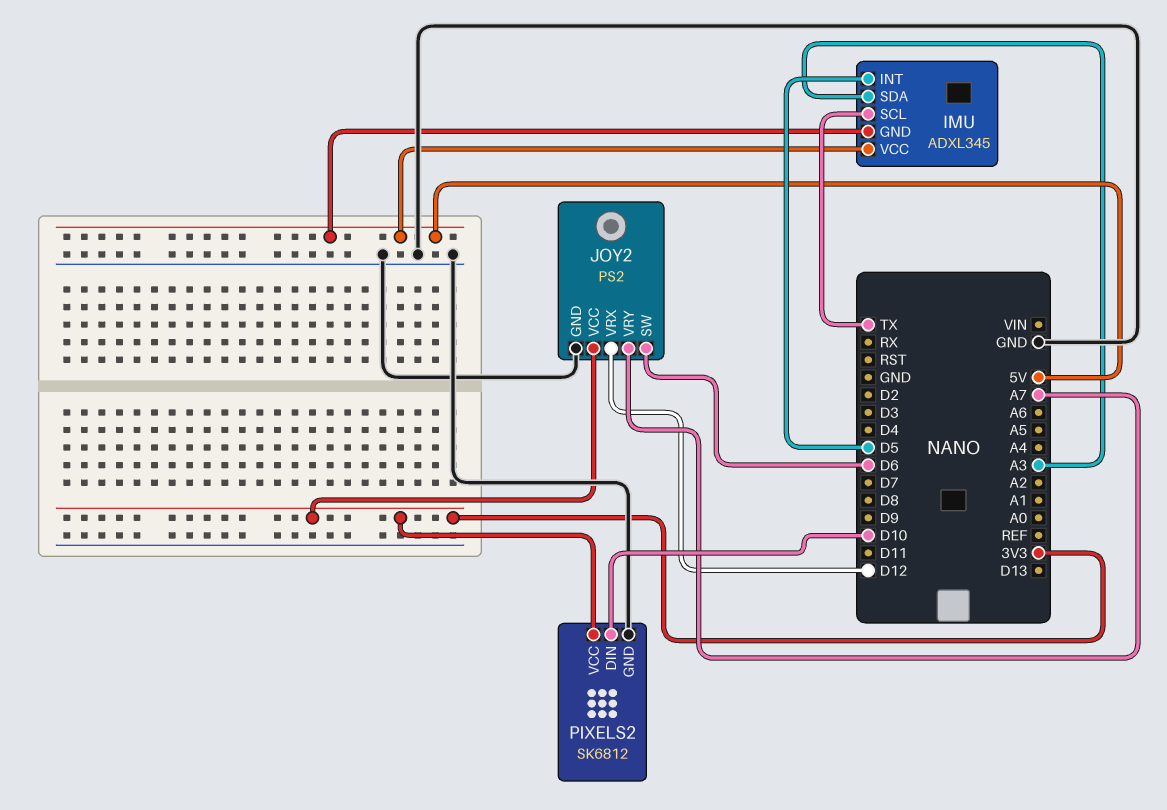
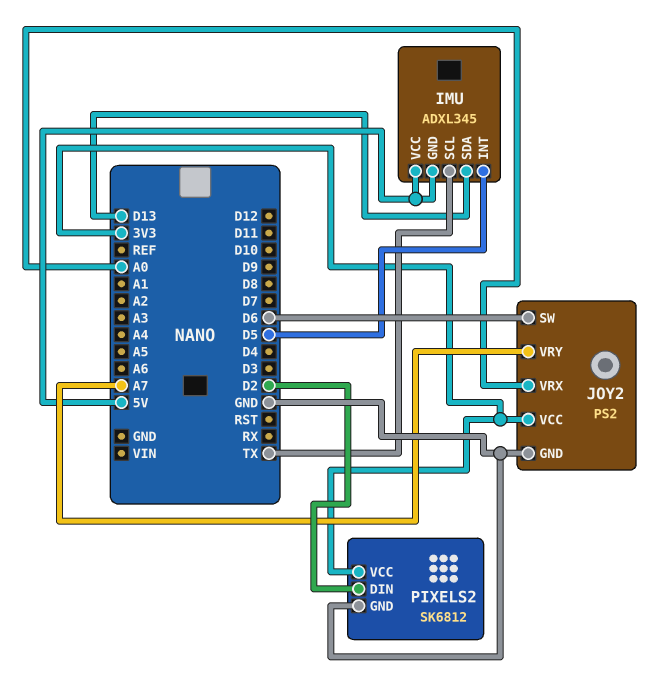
IMU pin SDA: A3 -> D13
JOY2 pin VRX: D12 -> A0
PIXELS2 pin DIN: D10 -> D2

